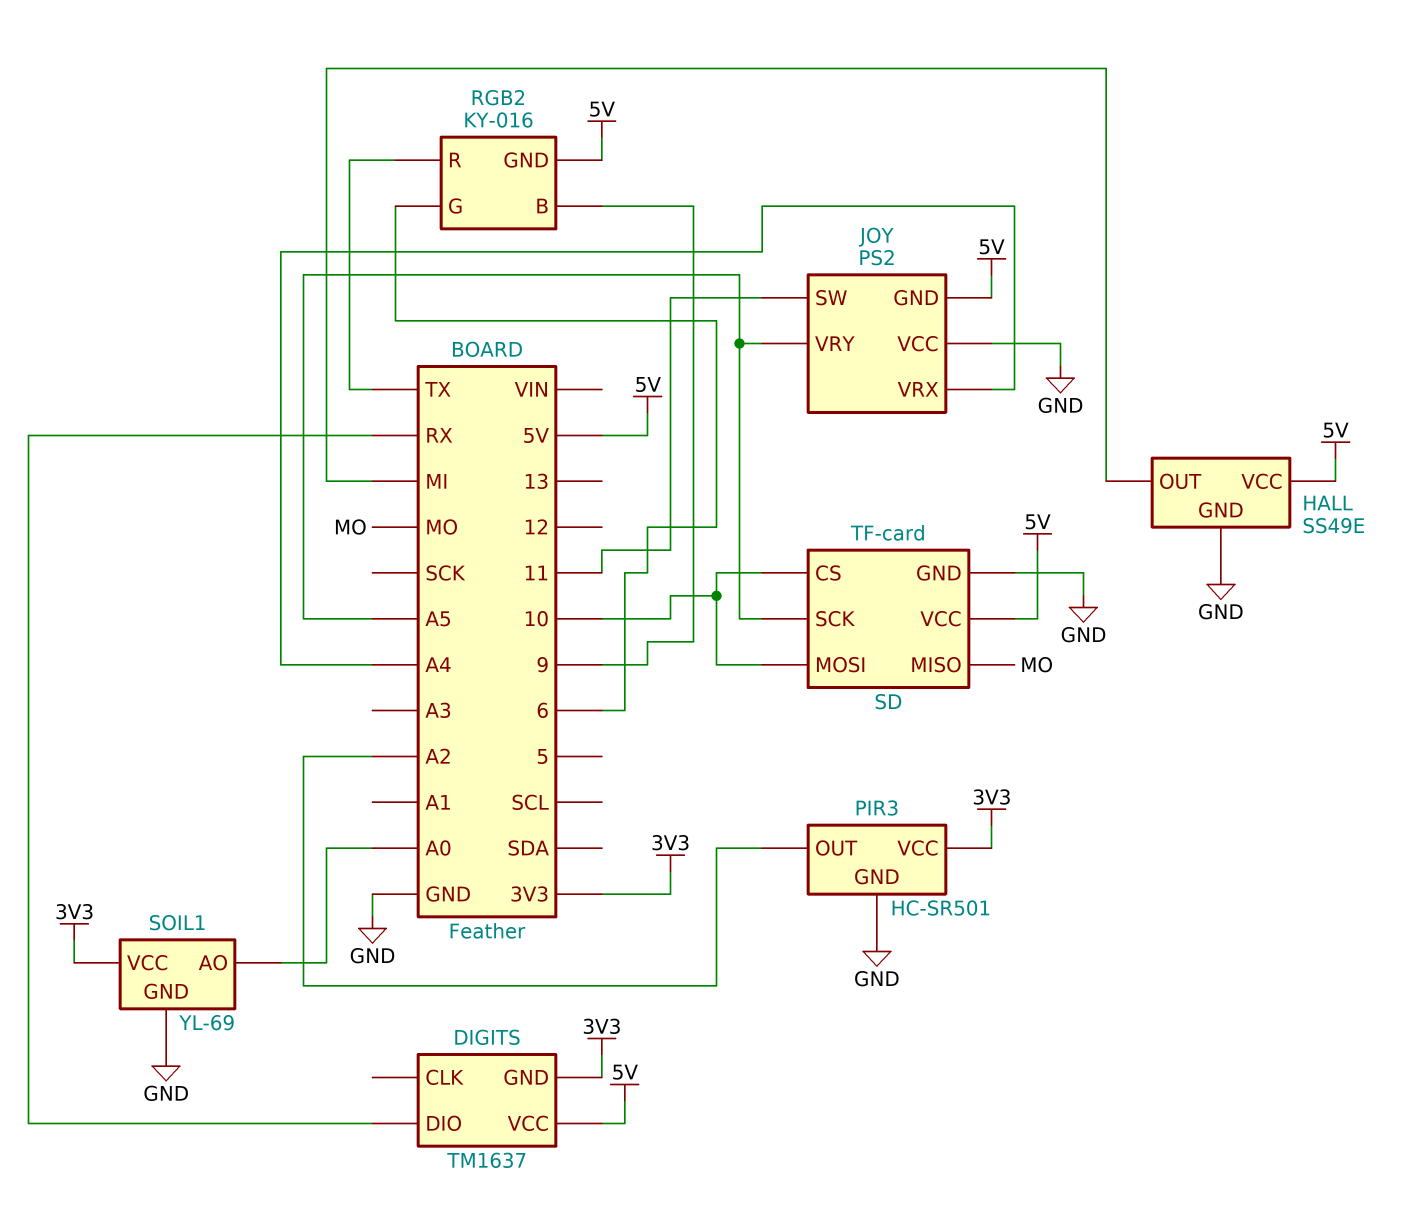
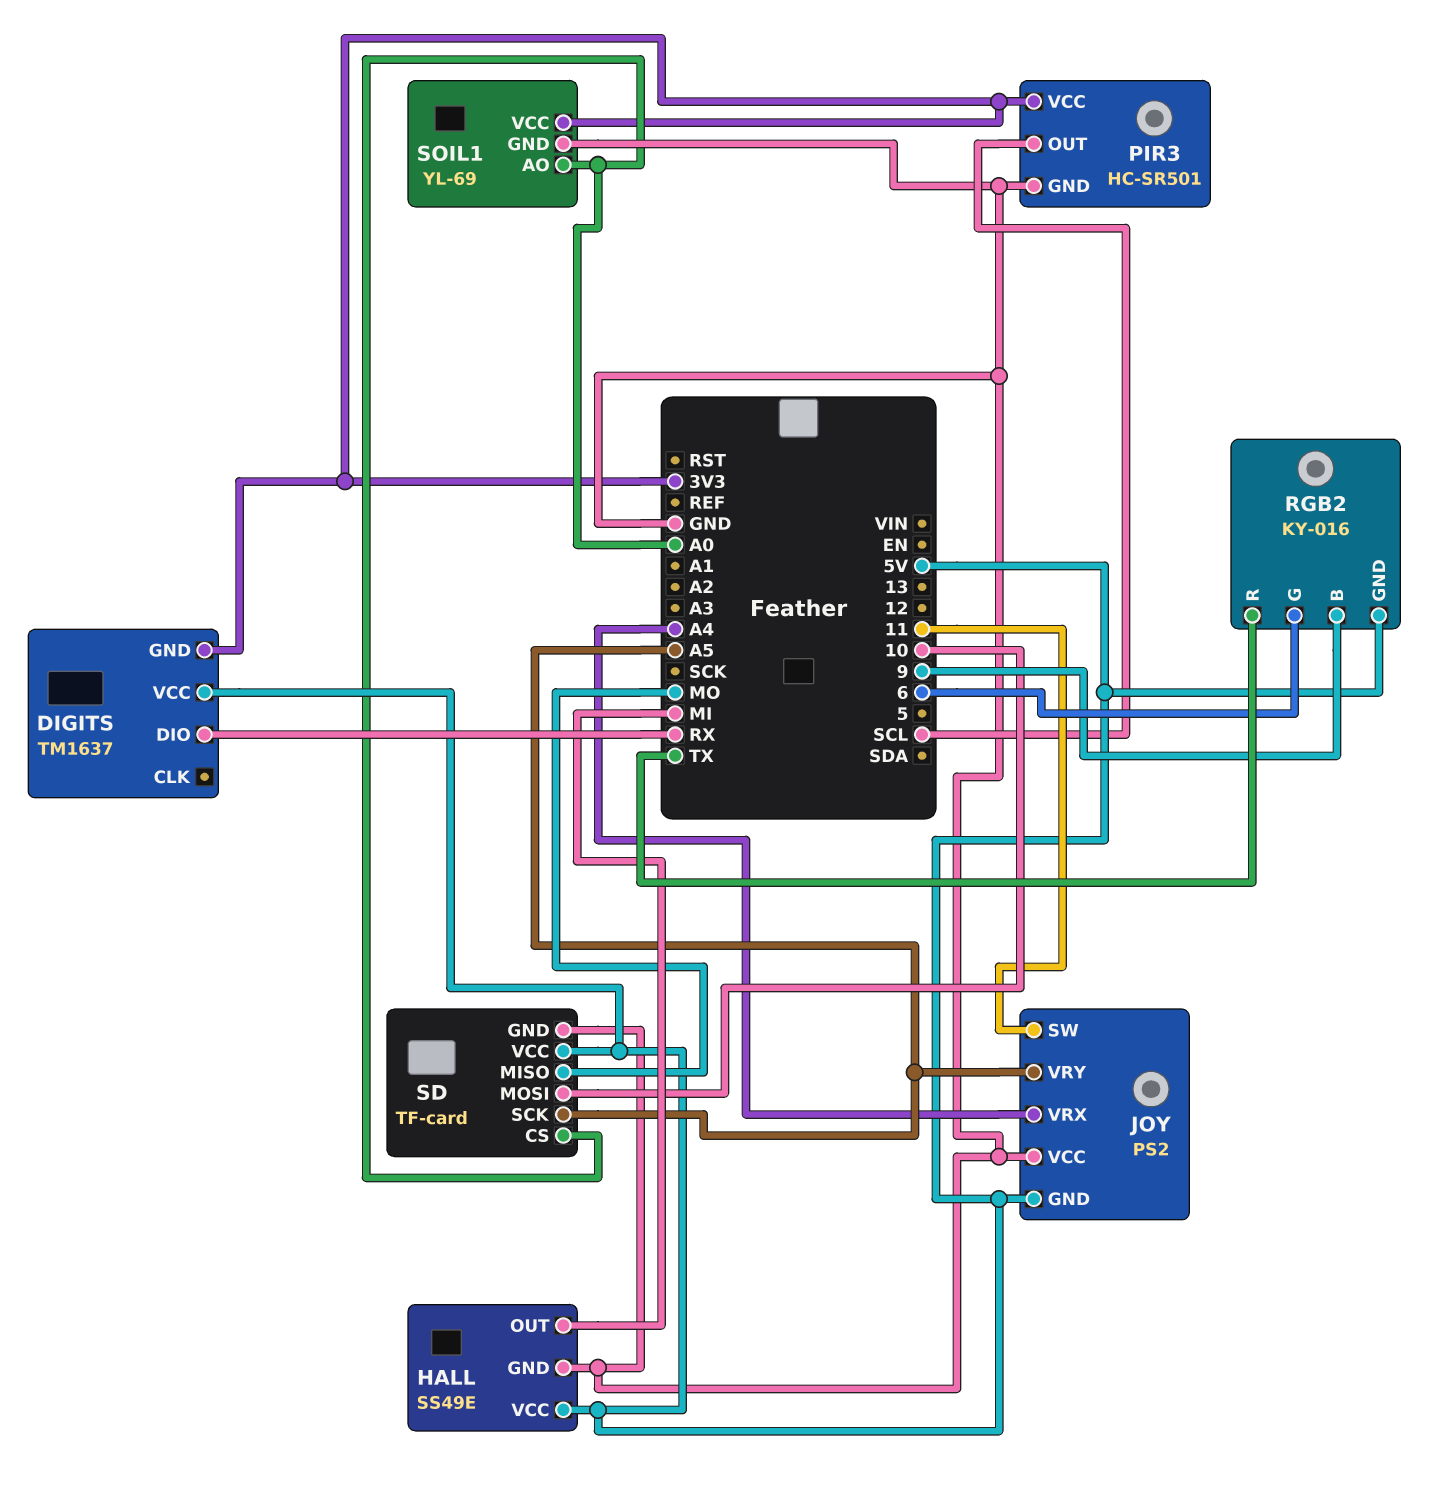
PIR3 pin OUT: A2 -> SCL
SD pin CS: 10 -> A0

